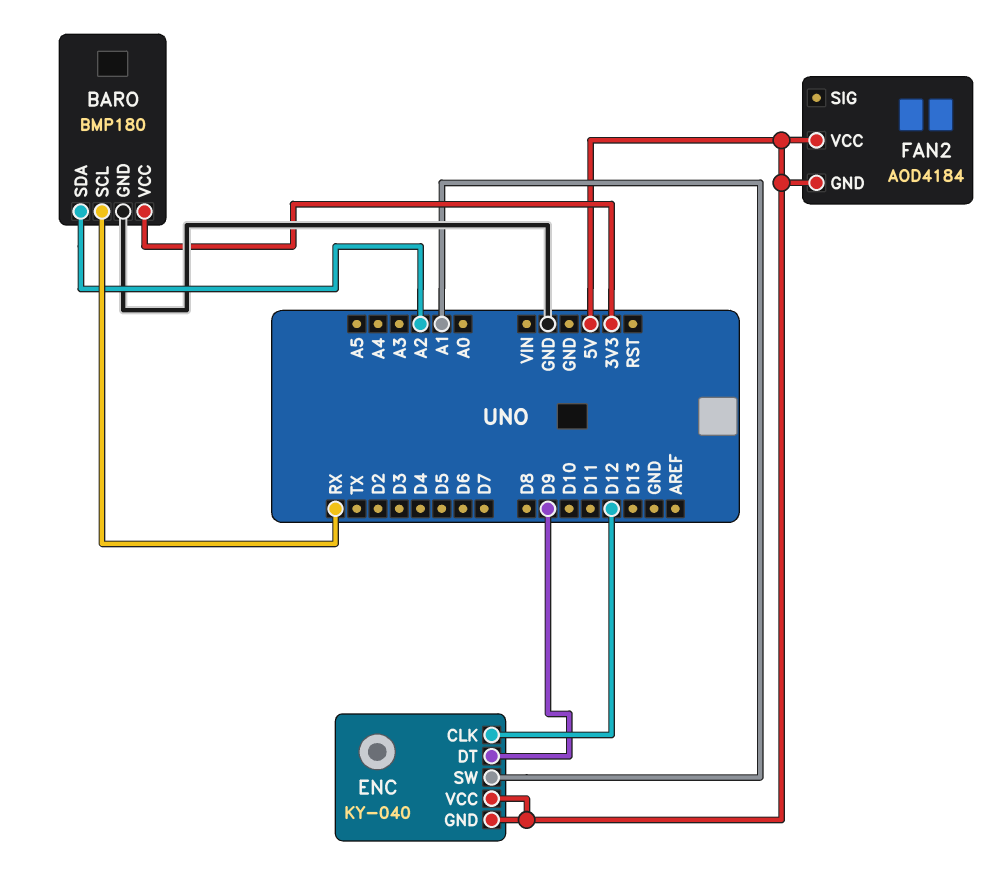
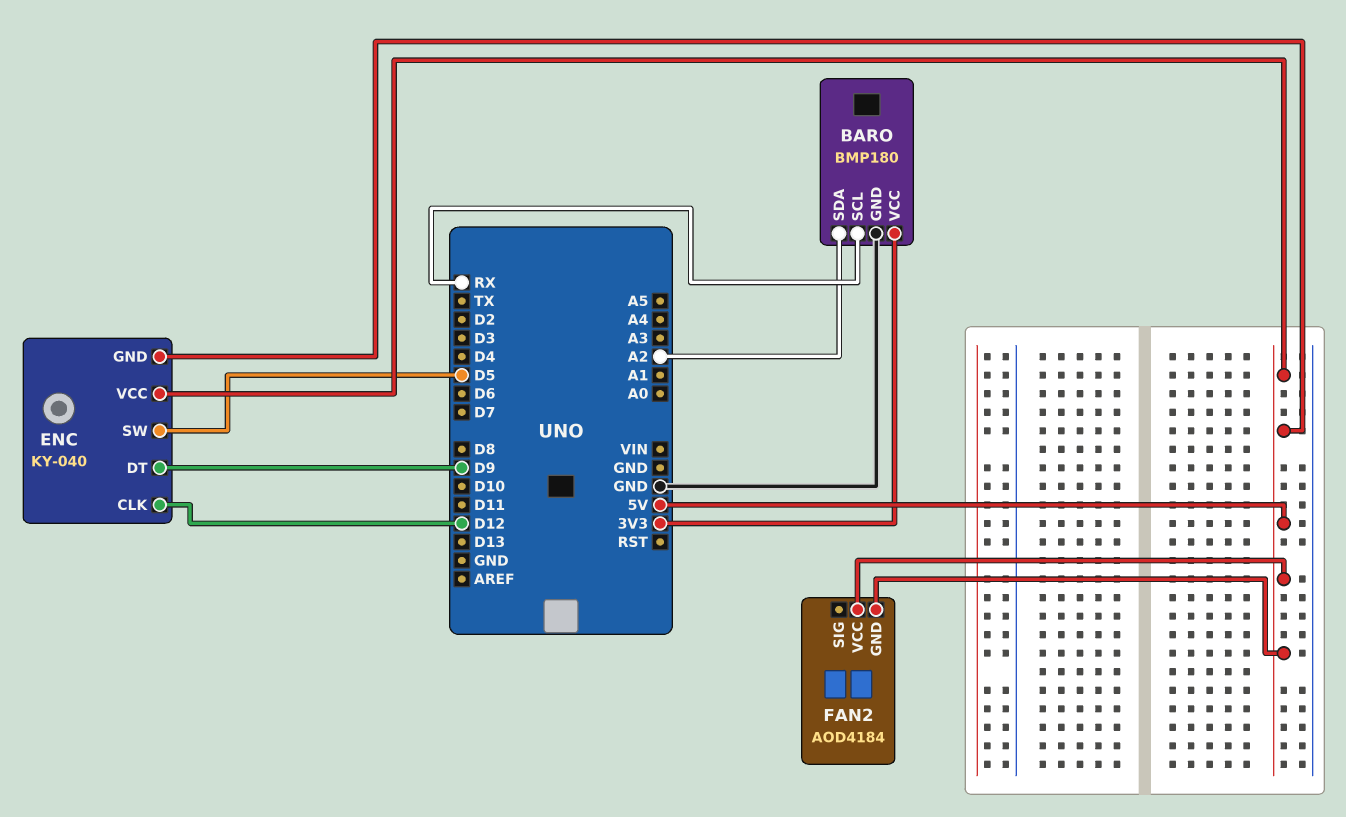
ENC pin SW: A1 -> D5

